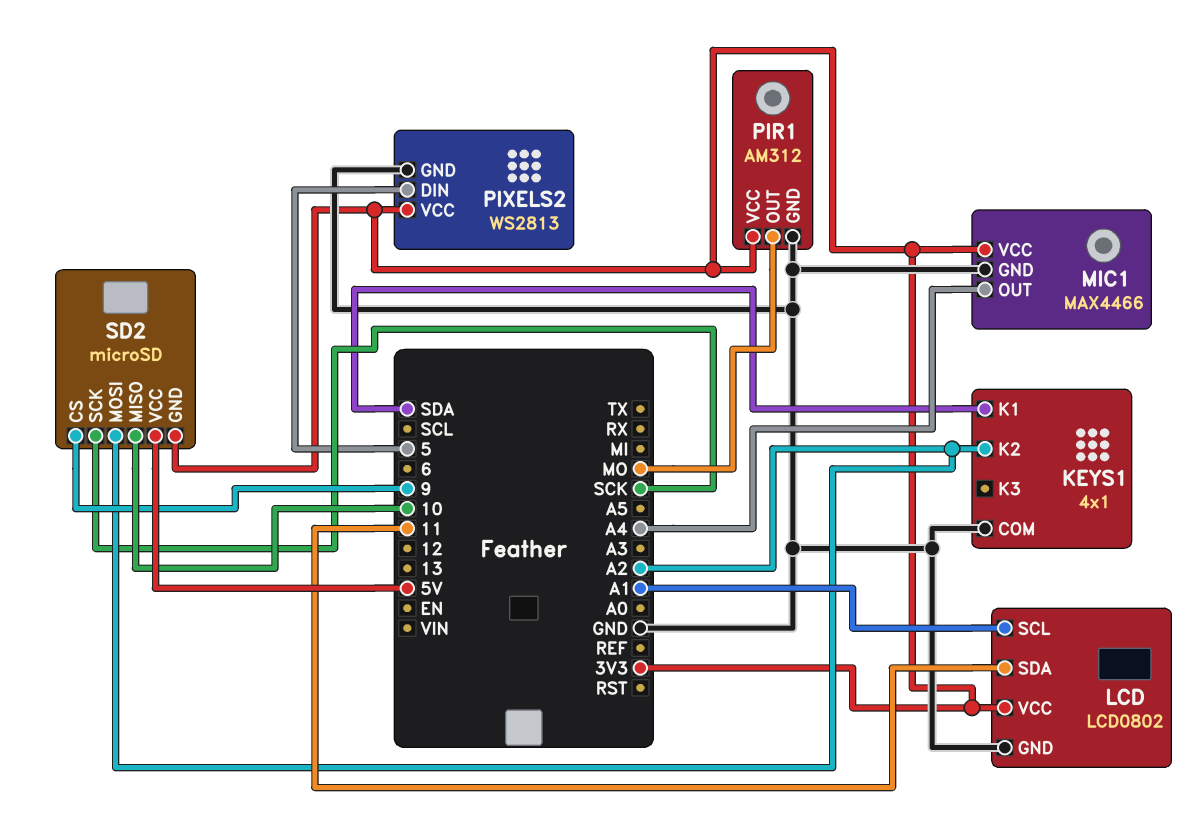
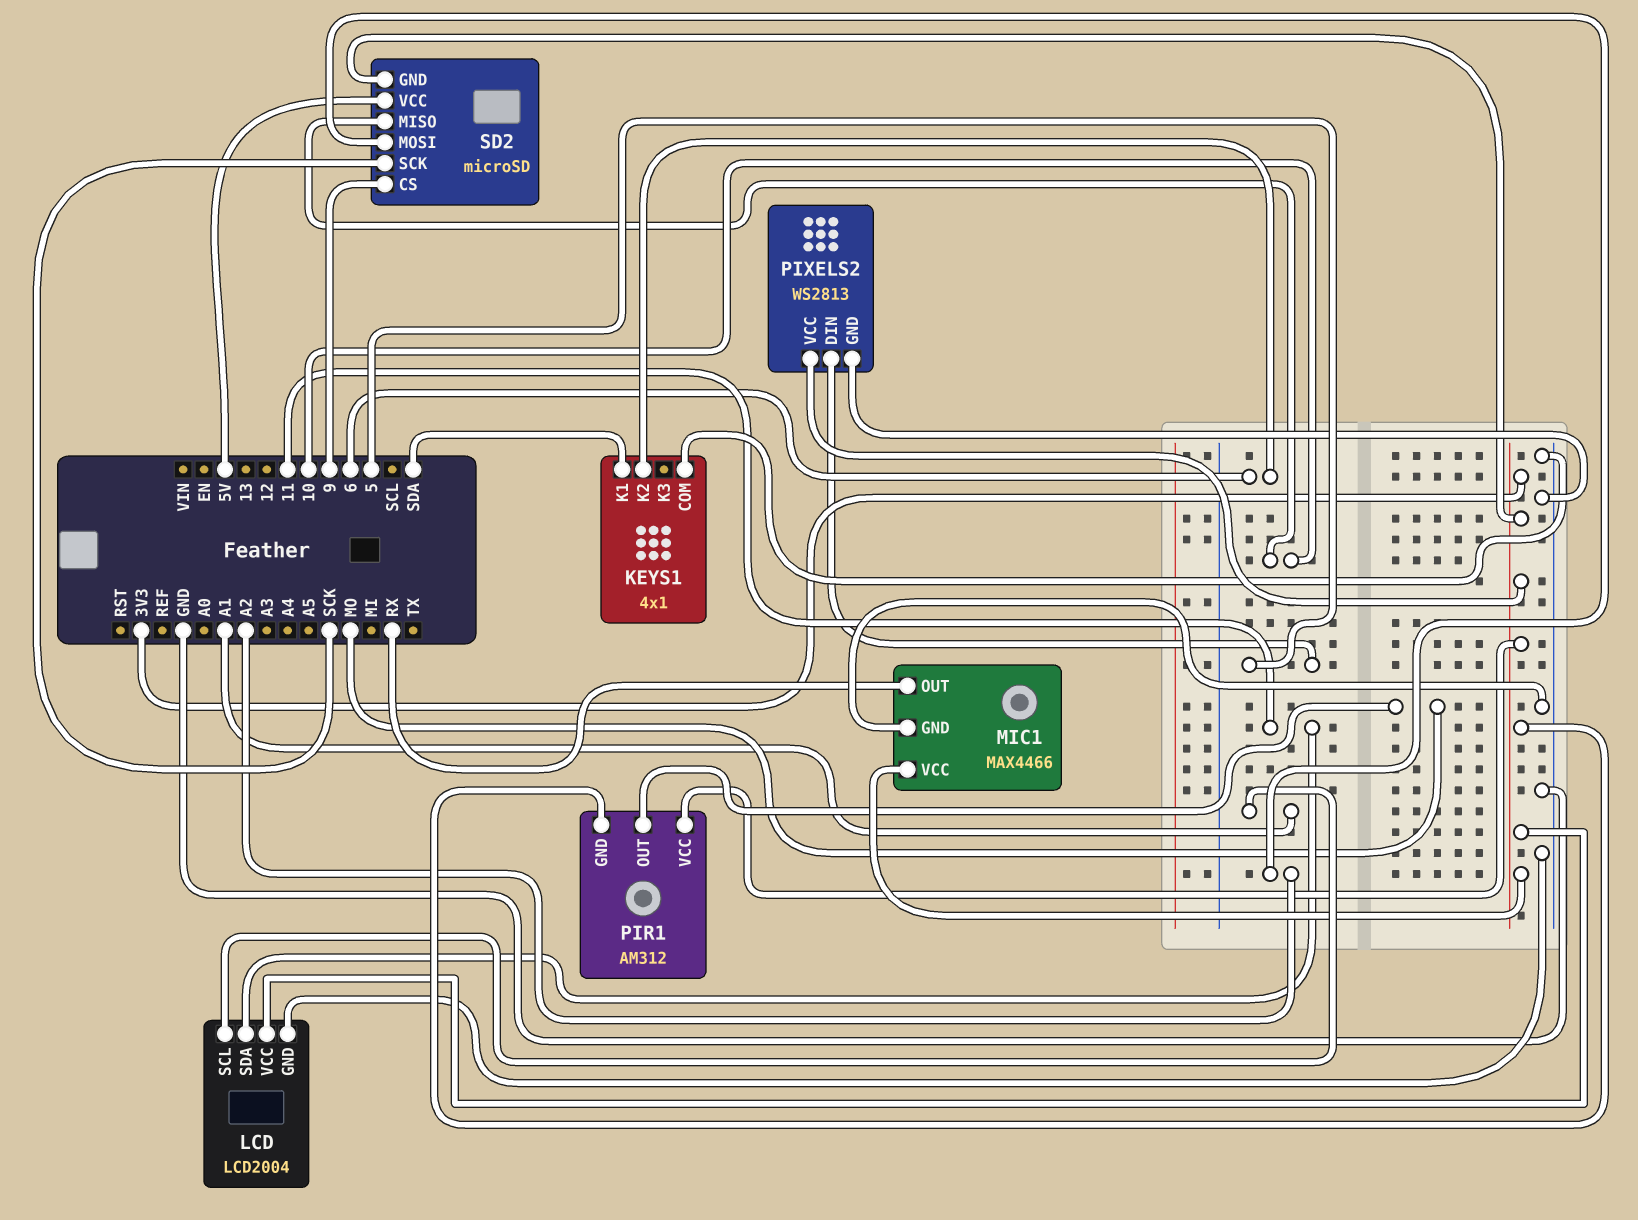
KEYS1 pin K2: A2 -> 6
LCD: LCD0802 -> LCD2004
MIC1 pin OUT: A4 -> RX
PIR1 pin GND: GND -> 3V3

